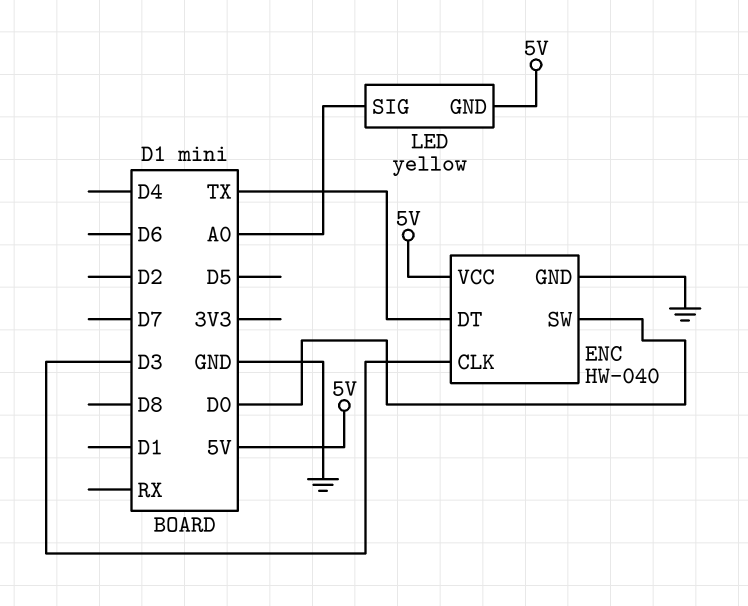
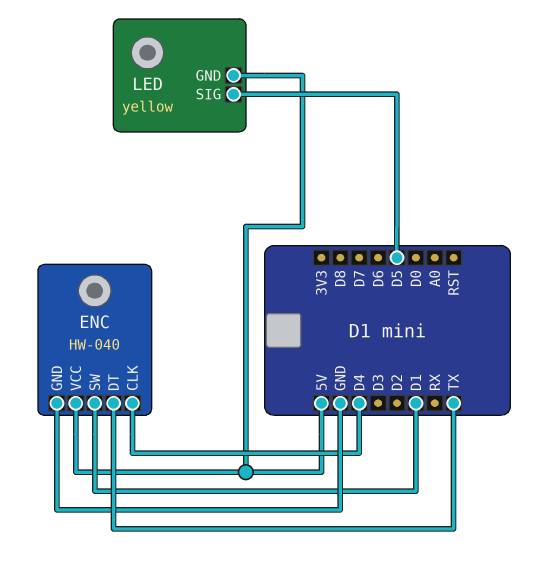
ENC pin CLK: D3 -> D4
ENC pin SW: D0 -> D1
LED pin SIG: A0 -> D5

